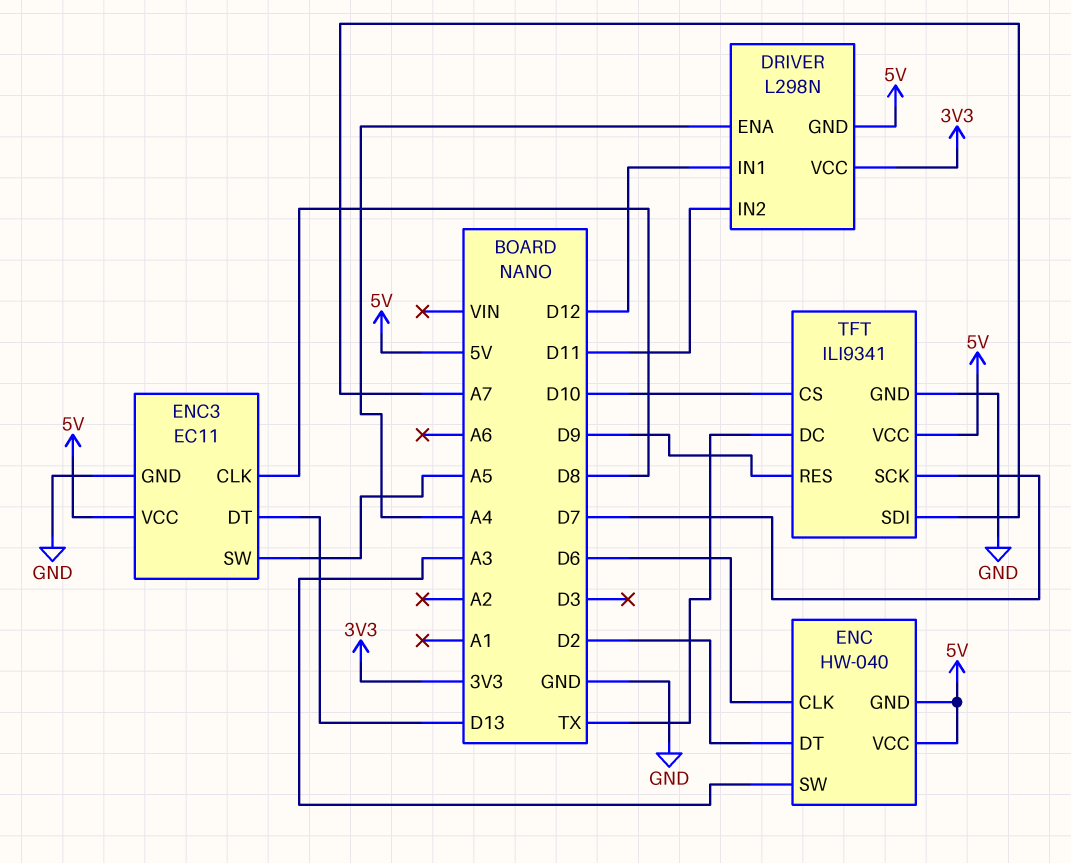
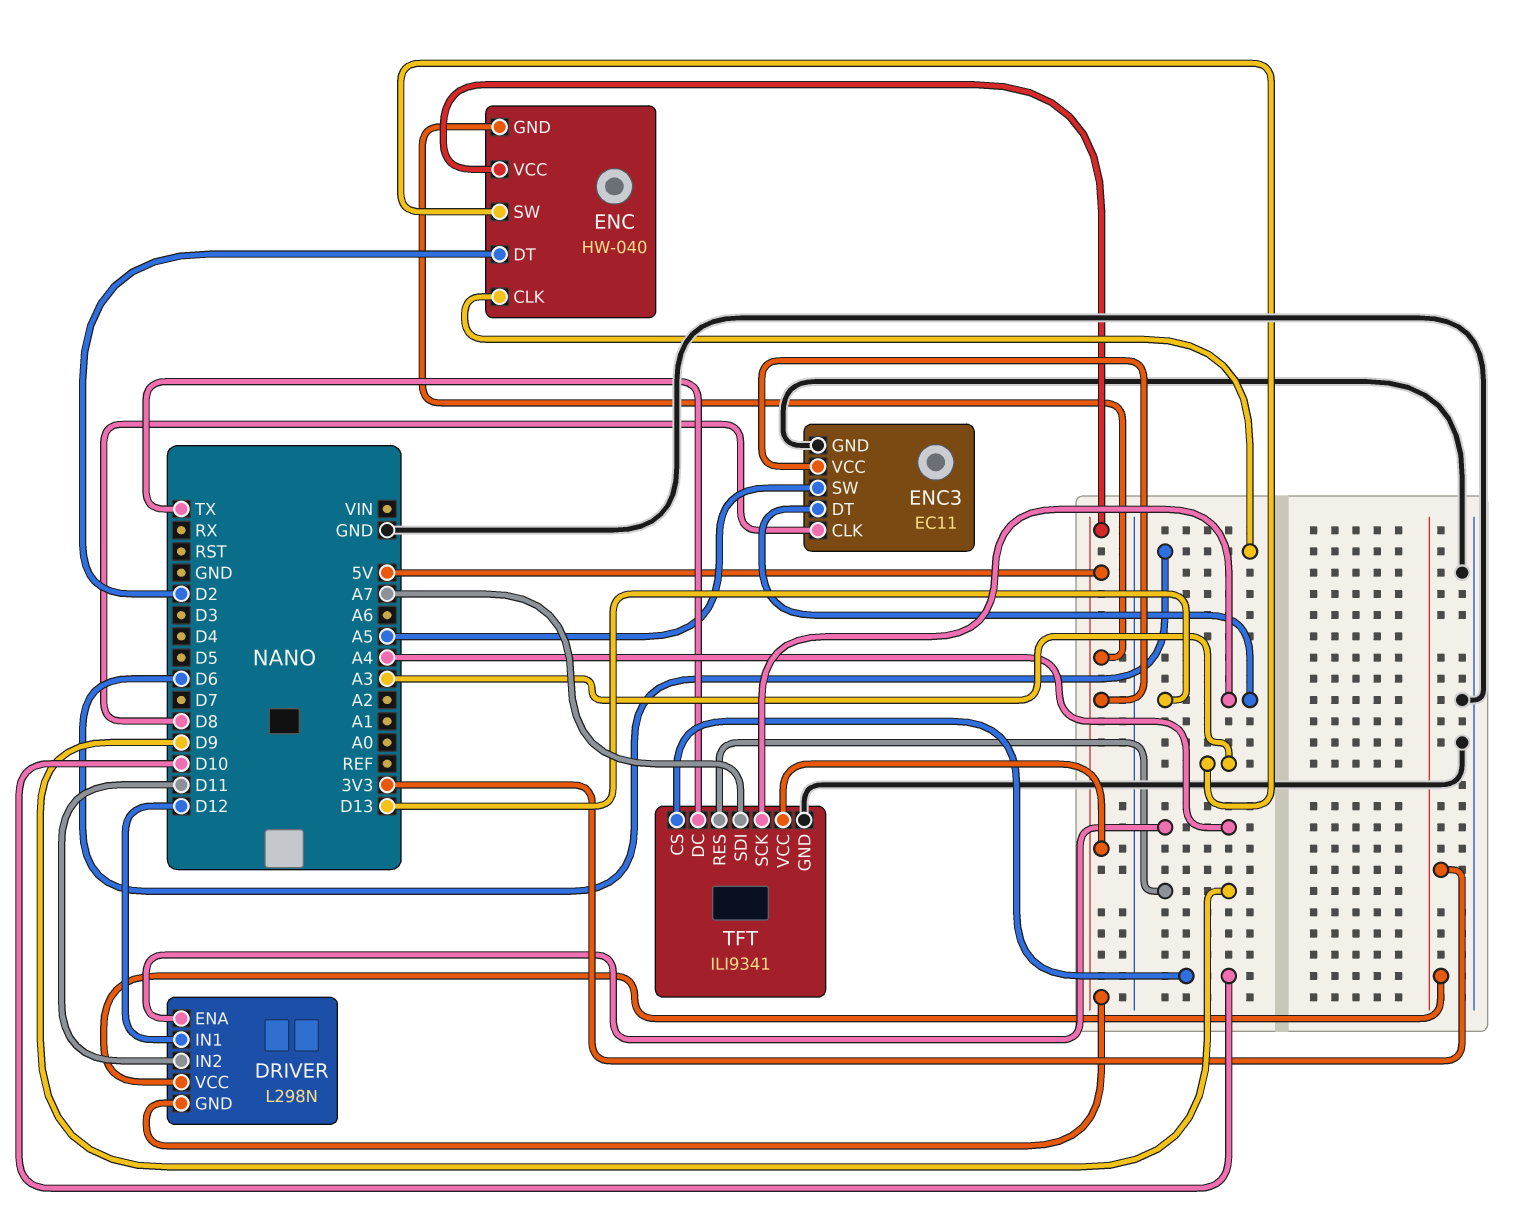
TFT pin SCK: D7 -> D13

